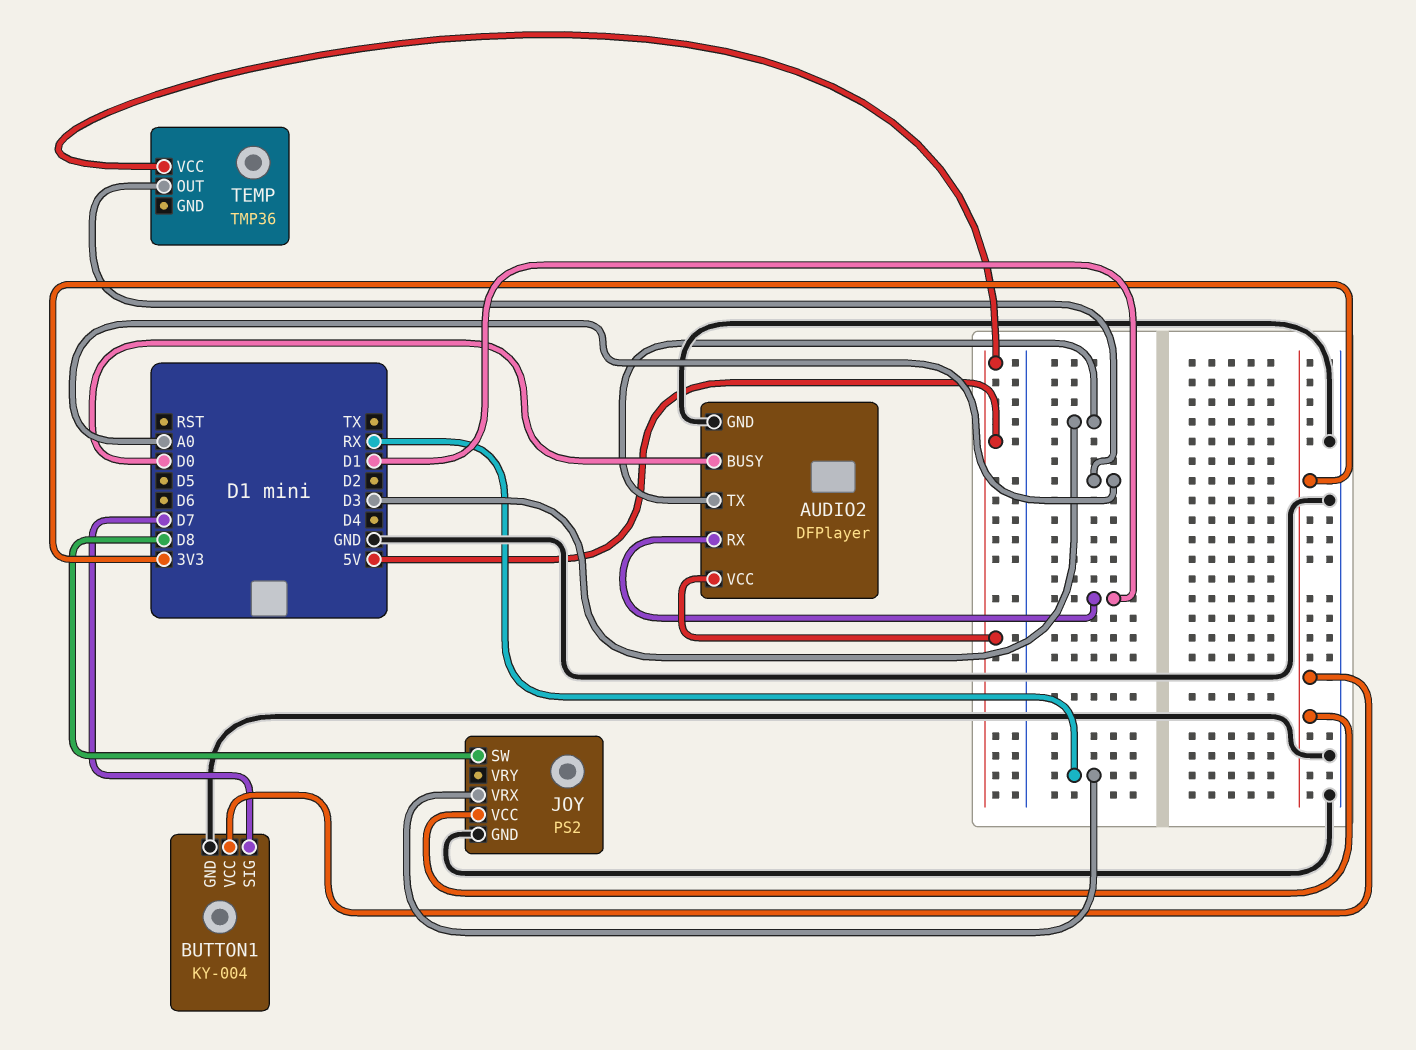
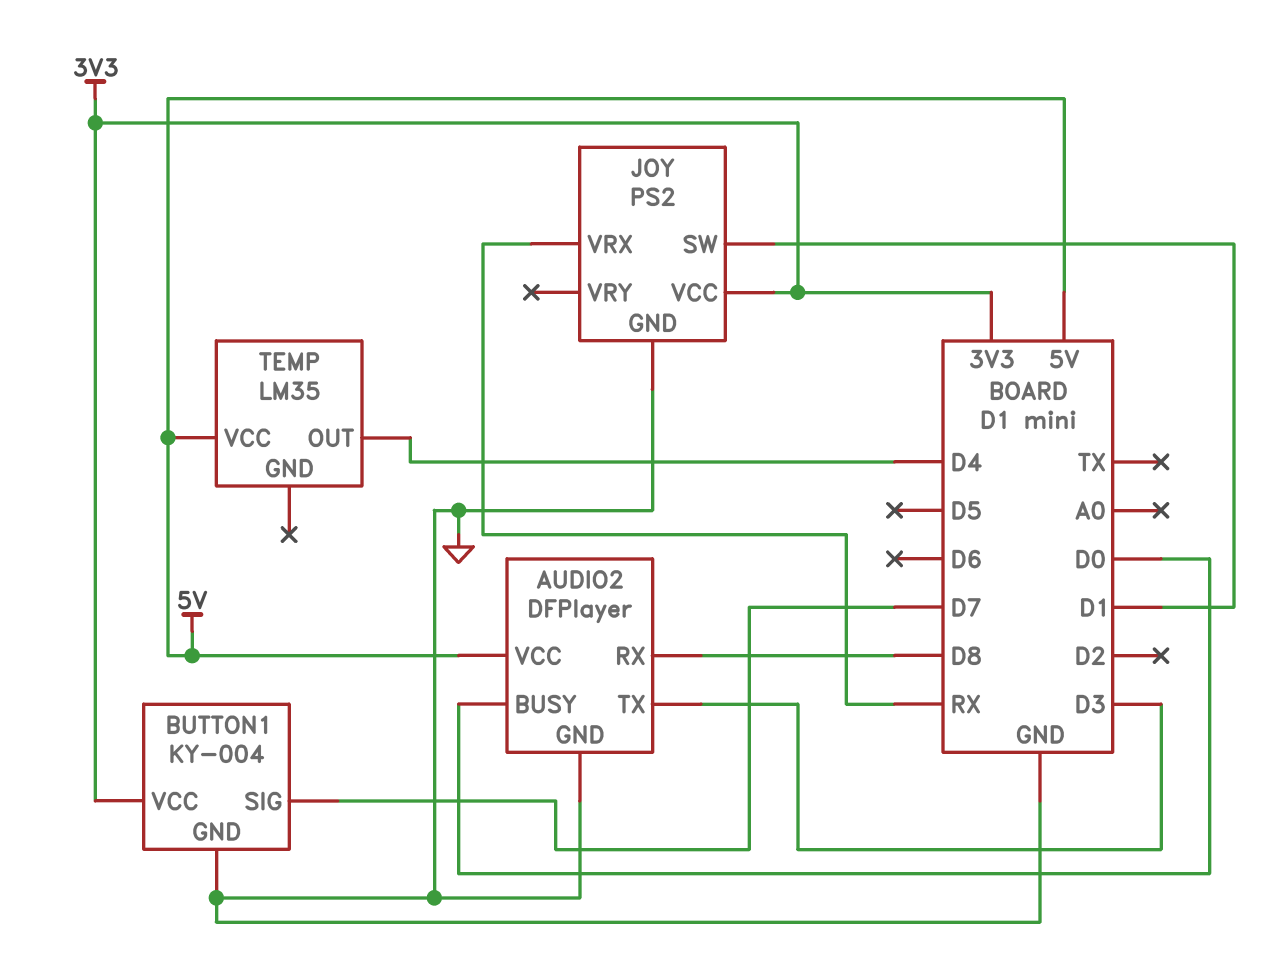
AUDIO2 pin RX: D1 -> D8
JOY pin SW: D8 -> D1
TEMP: TMP36 -> LM35
TEMP pin OUT: A0 -> D4

